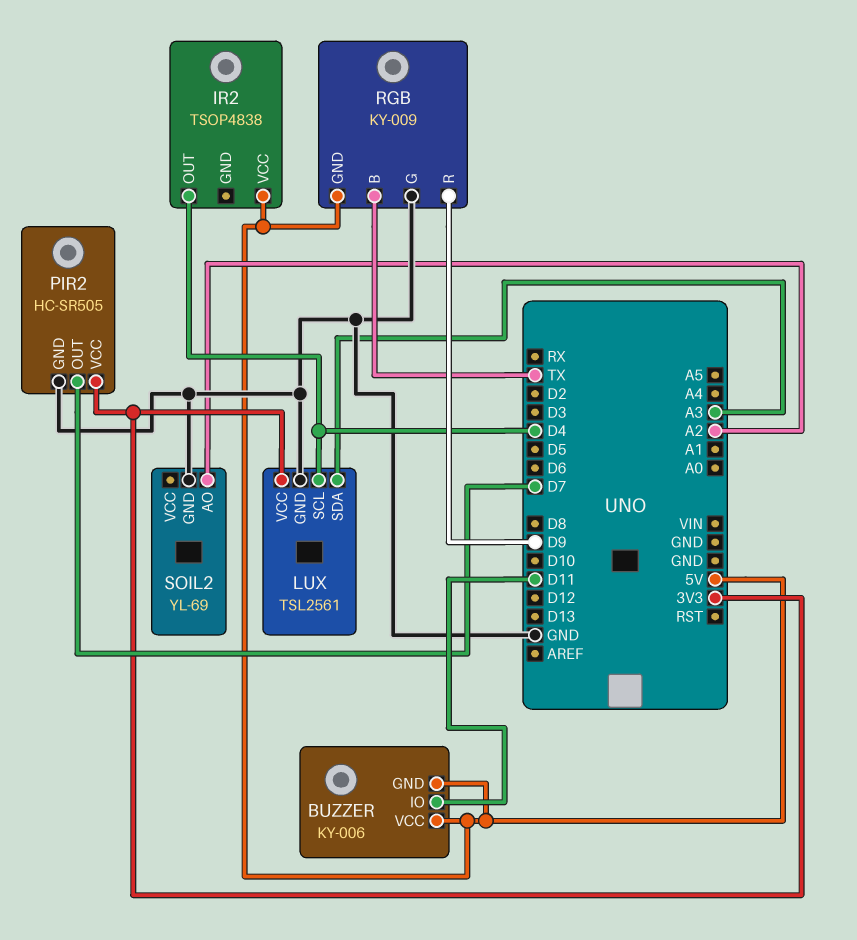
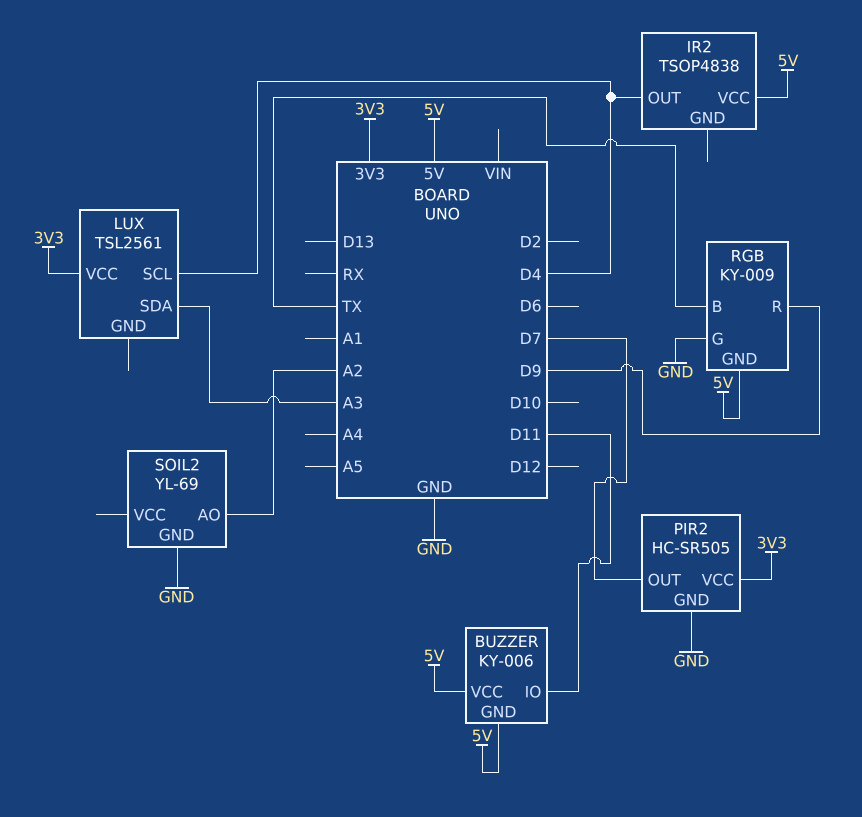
LUX pin GND: GND -> none

